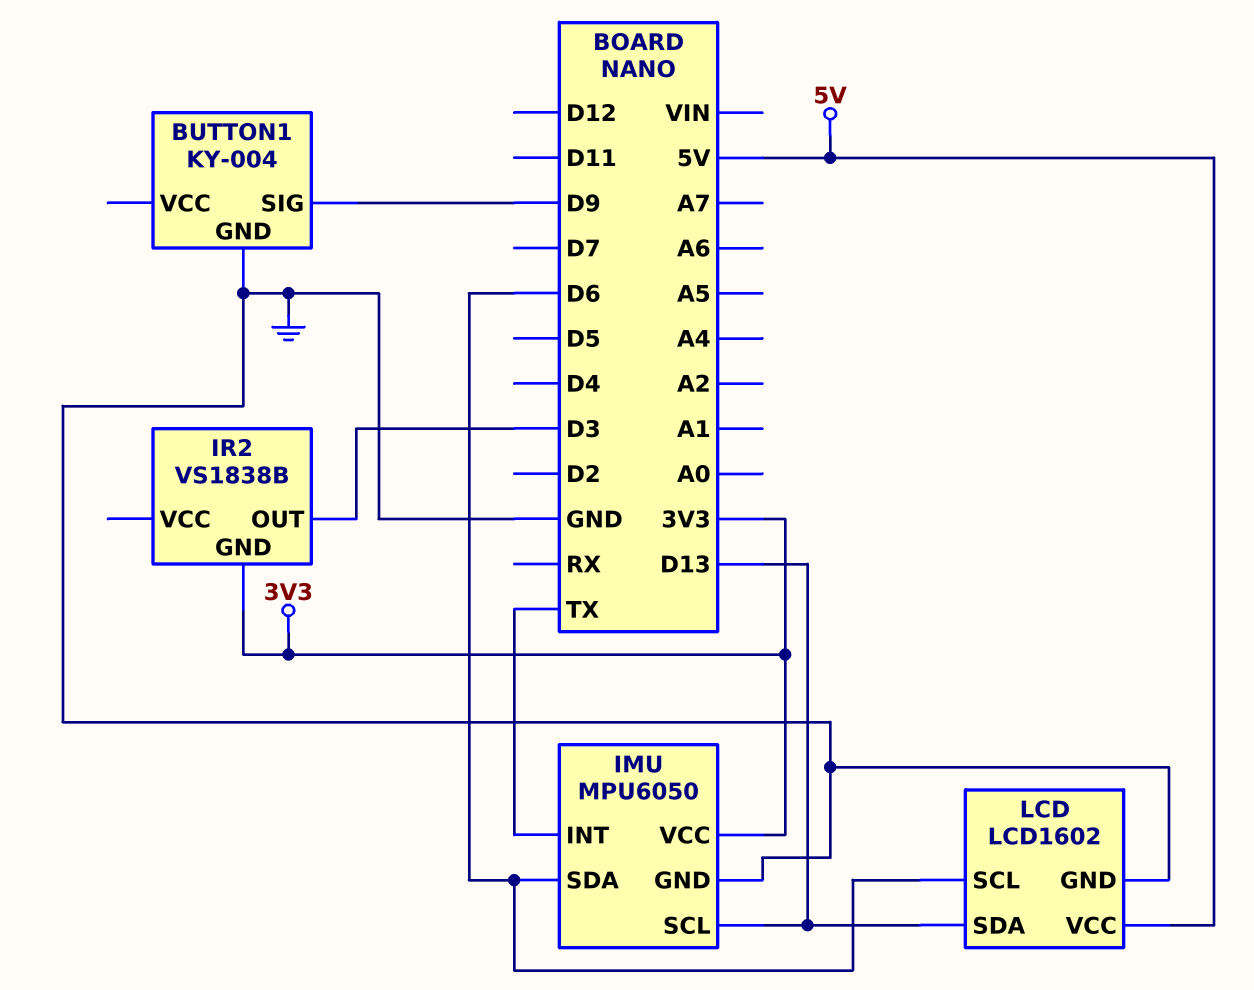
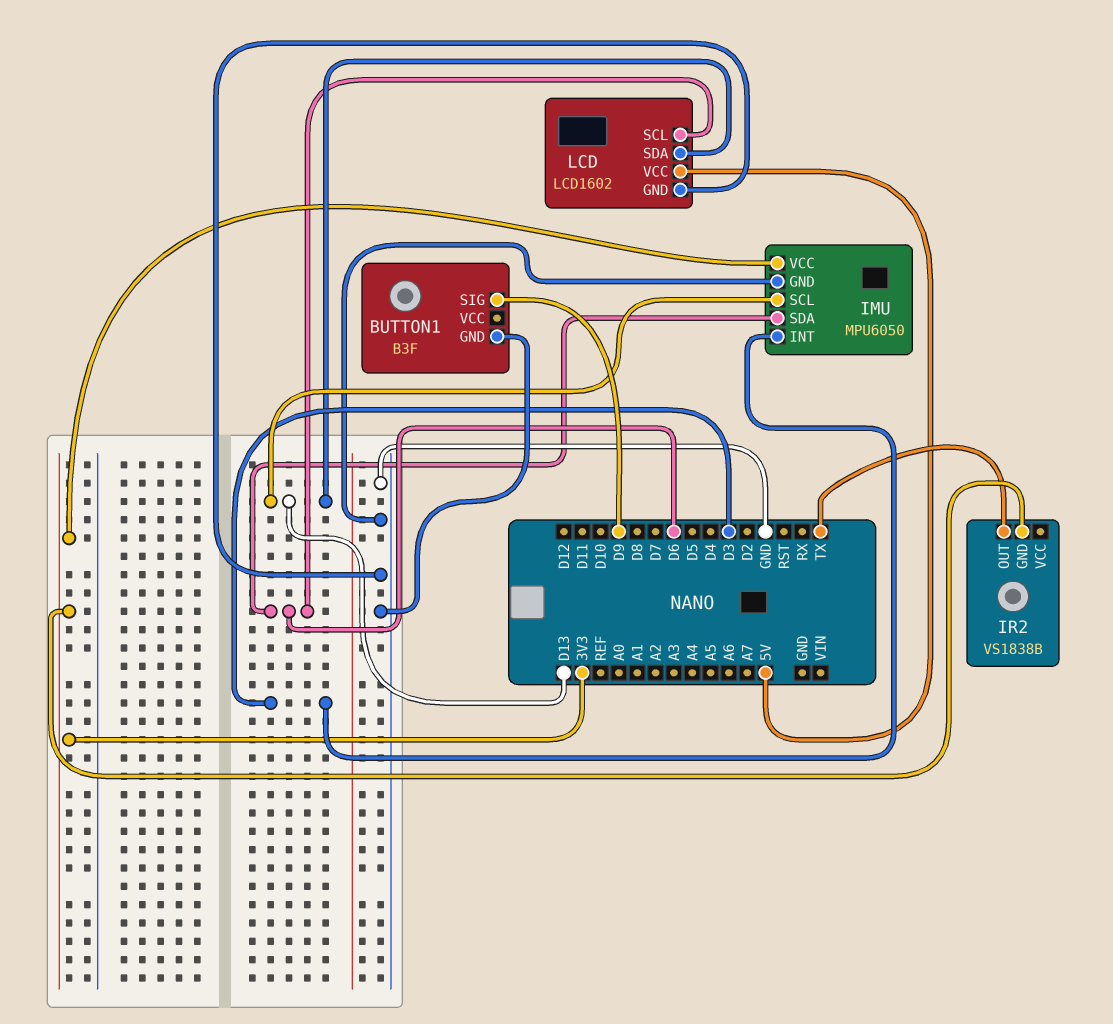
BUTTON1: KY-004 -> B3F
IMU pin INT: TX -> D3
IR2 pin OUT: D3 -> TX

